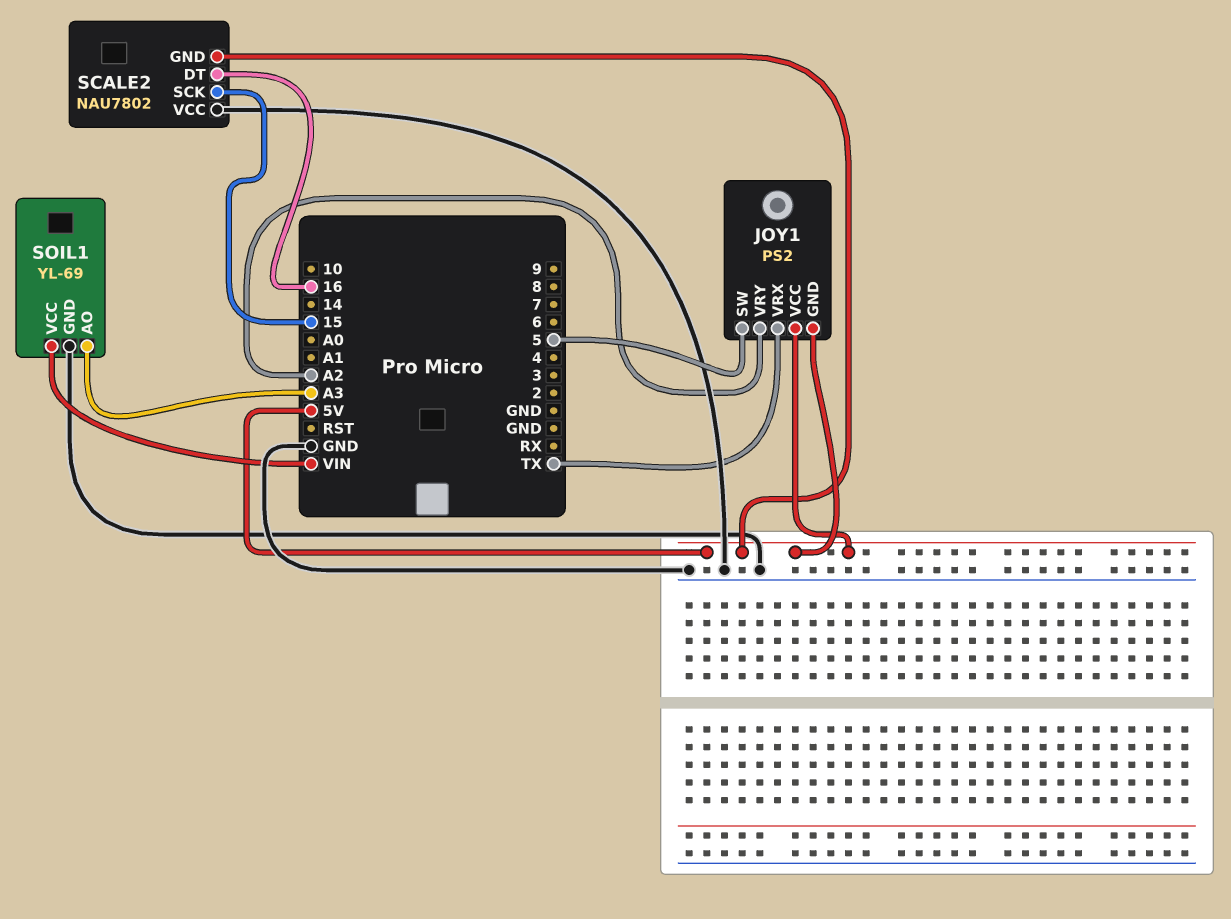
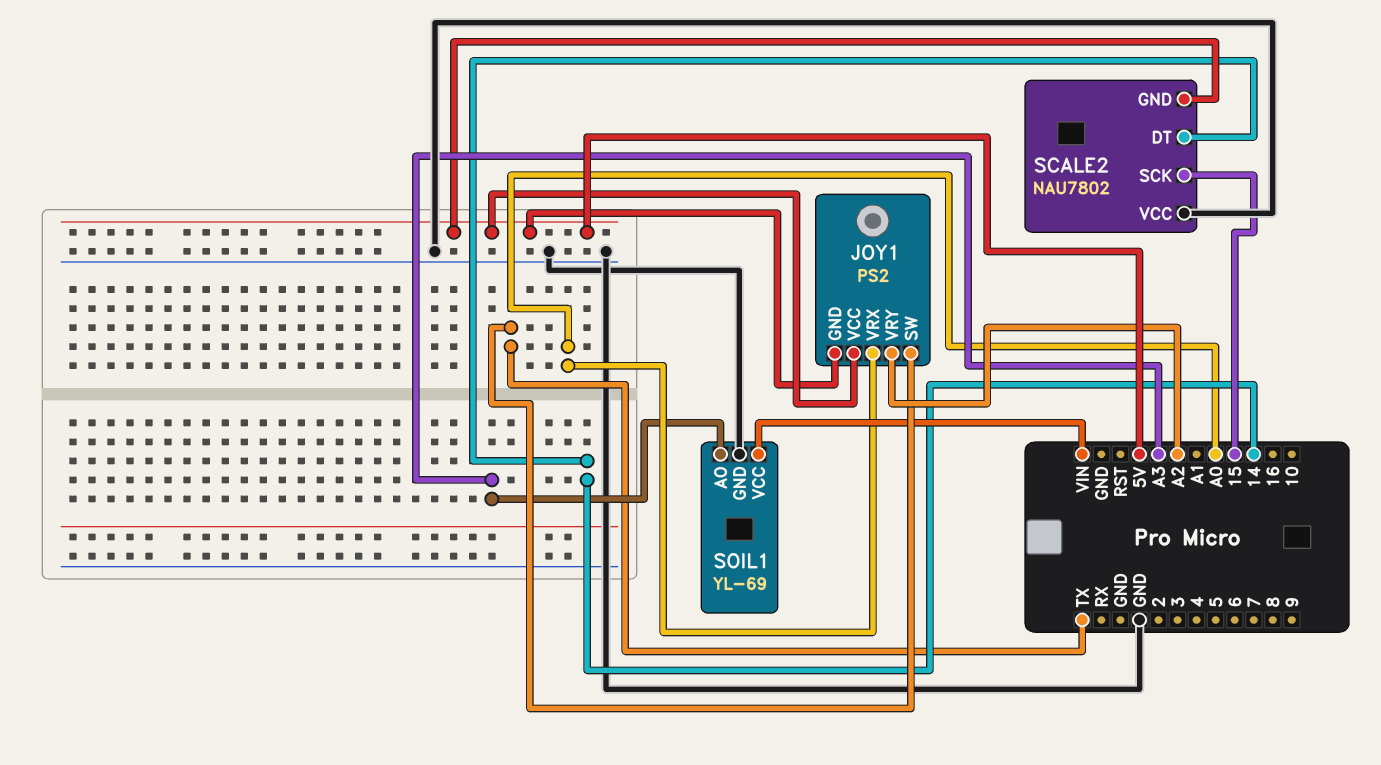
JOY1 pin SW: 5 -> TX
JOY1 pin VRX: TX -> A0
SCALE2 pin DT: 16 -> 14

